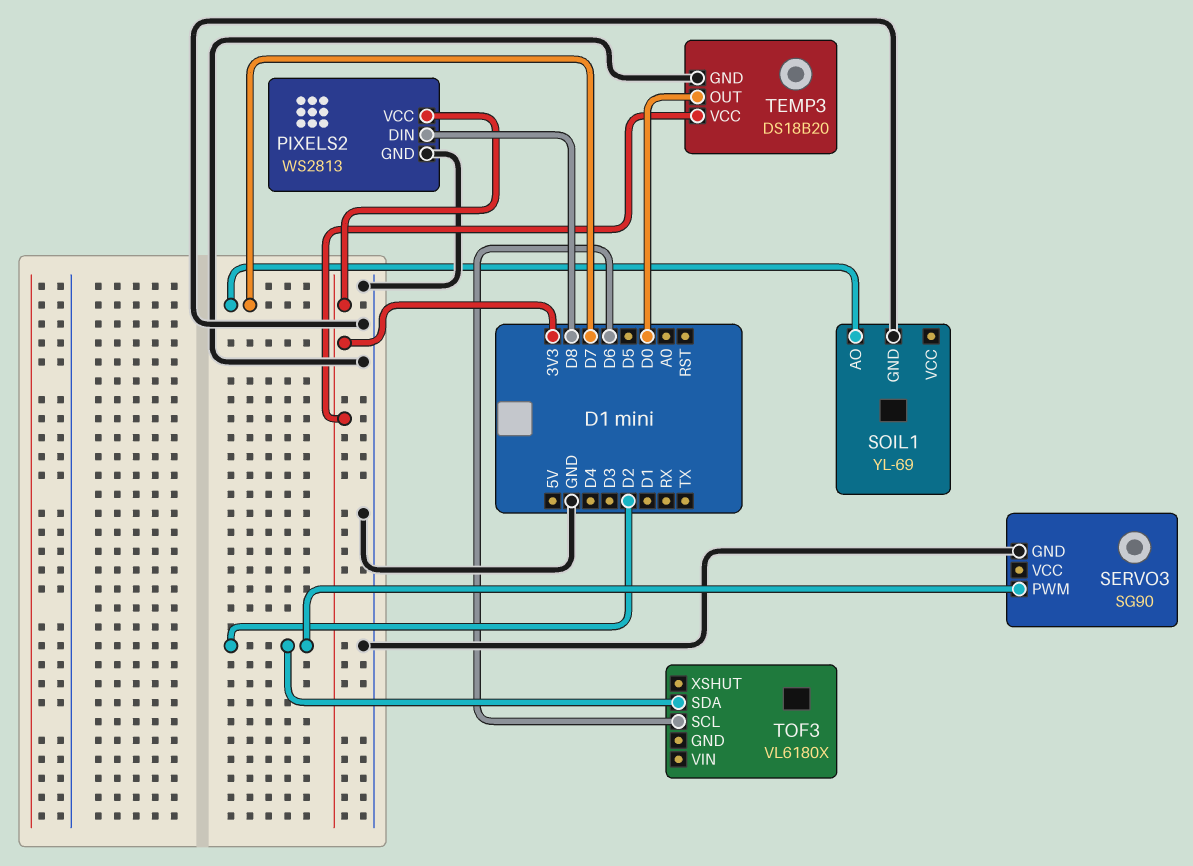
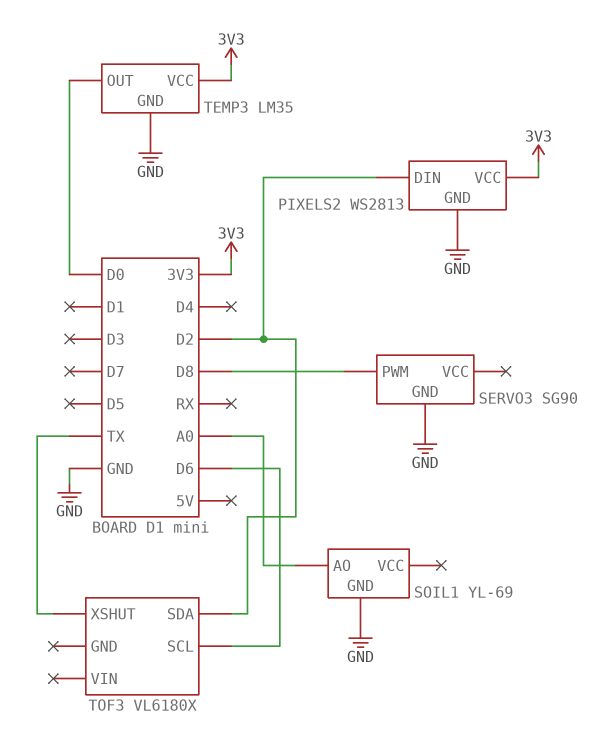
PIXELS2 pin DIN: D8 -> D2
SERVO3 pin PWM: D2 -> D8
SOIL1 pin AO: D7 -> A0
TEMP3: DS18B20 -> LM35
TOF3 pin XSHUT: none -> TX

